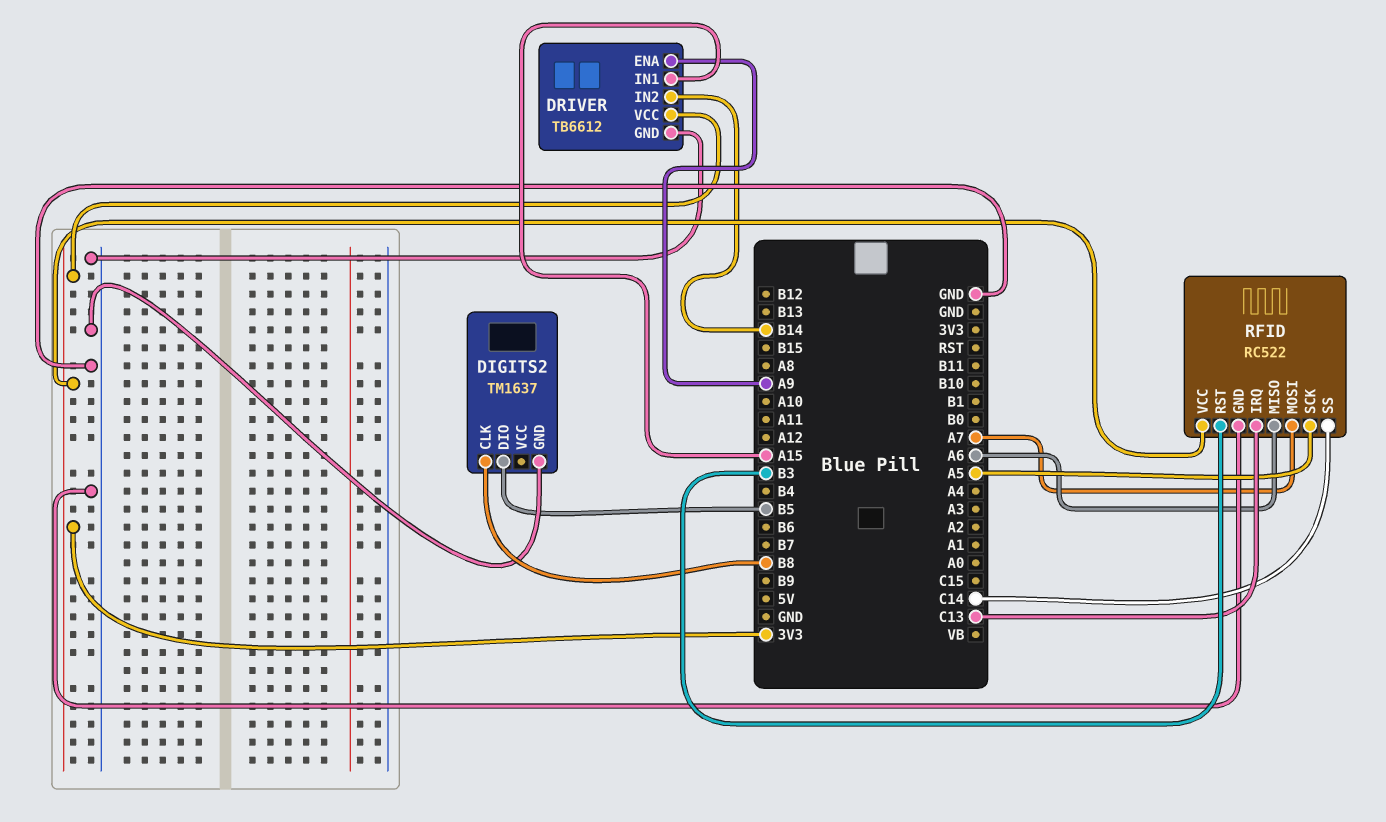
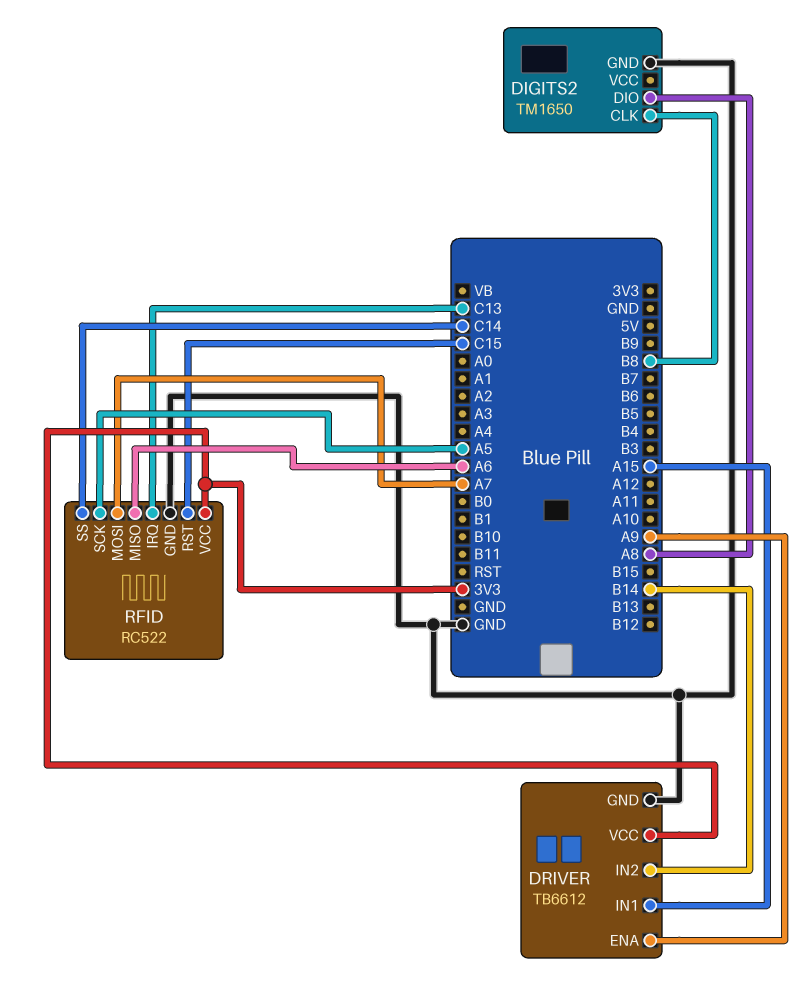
DIGITS2: TM1637 -> TM1650
DIGITS2 pin DIO: B5 -> A8
RFID pin RST: B3 -> C15

